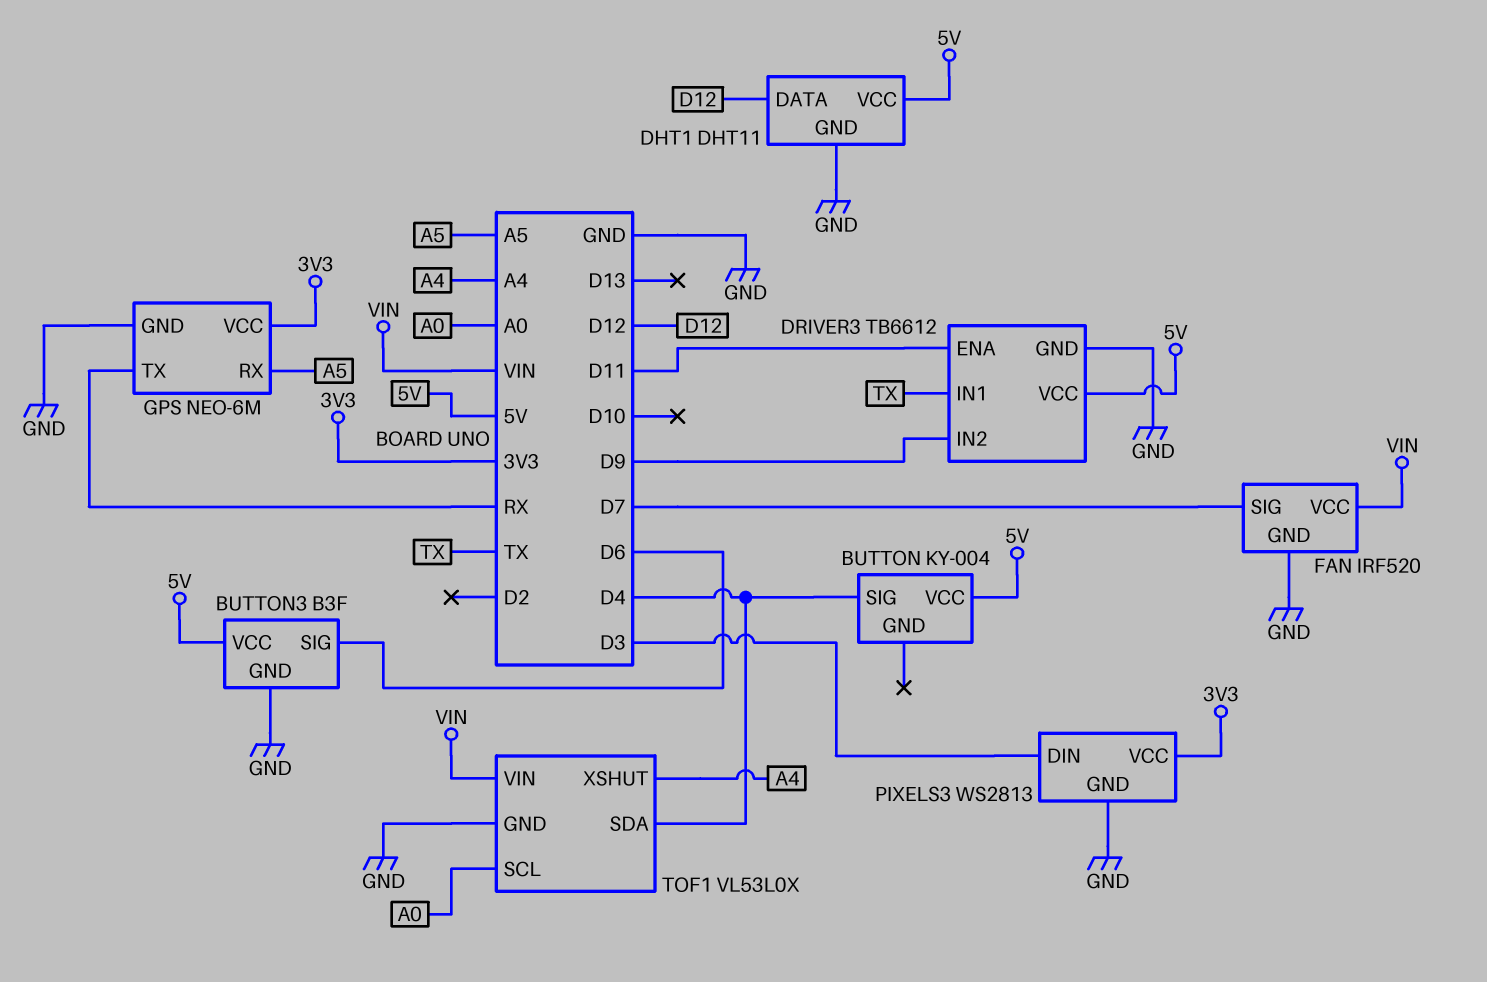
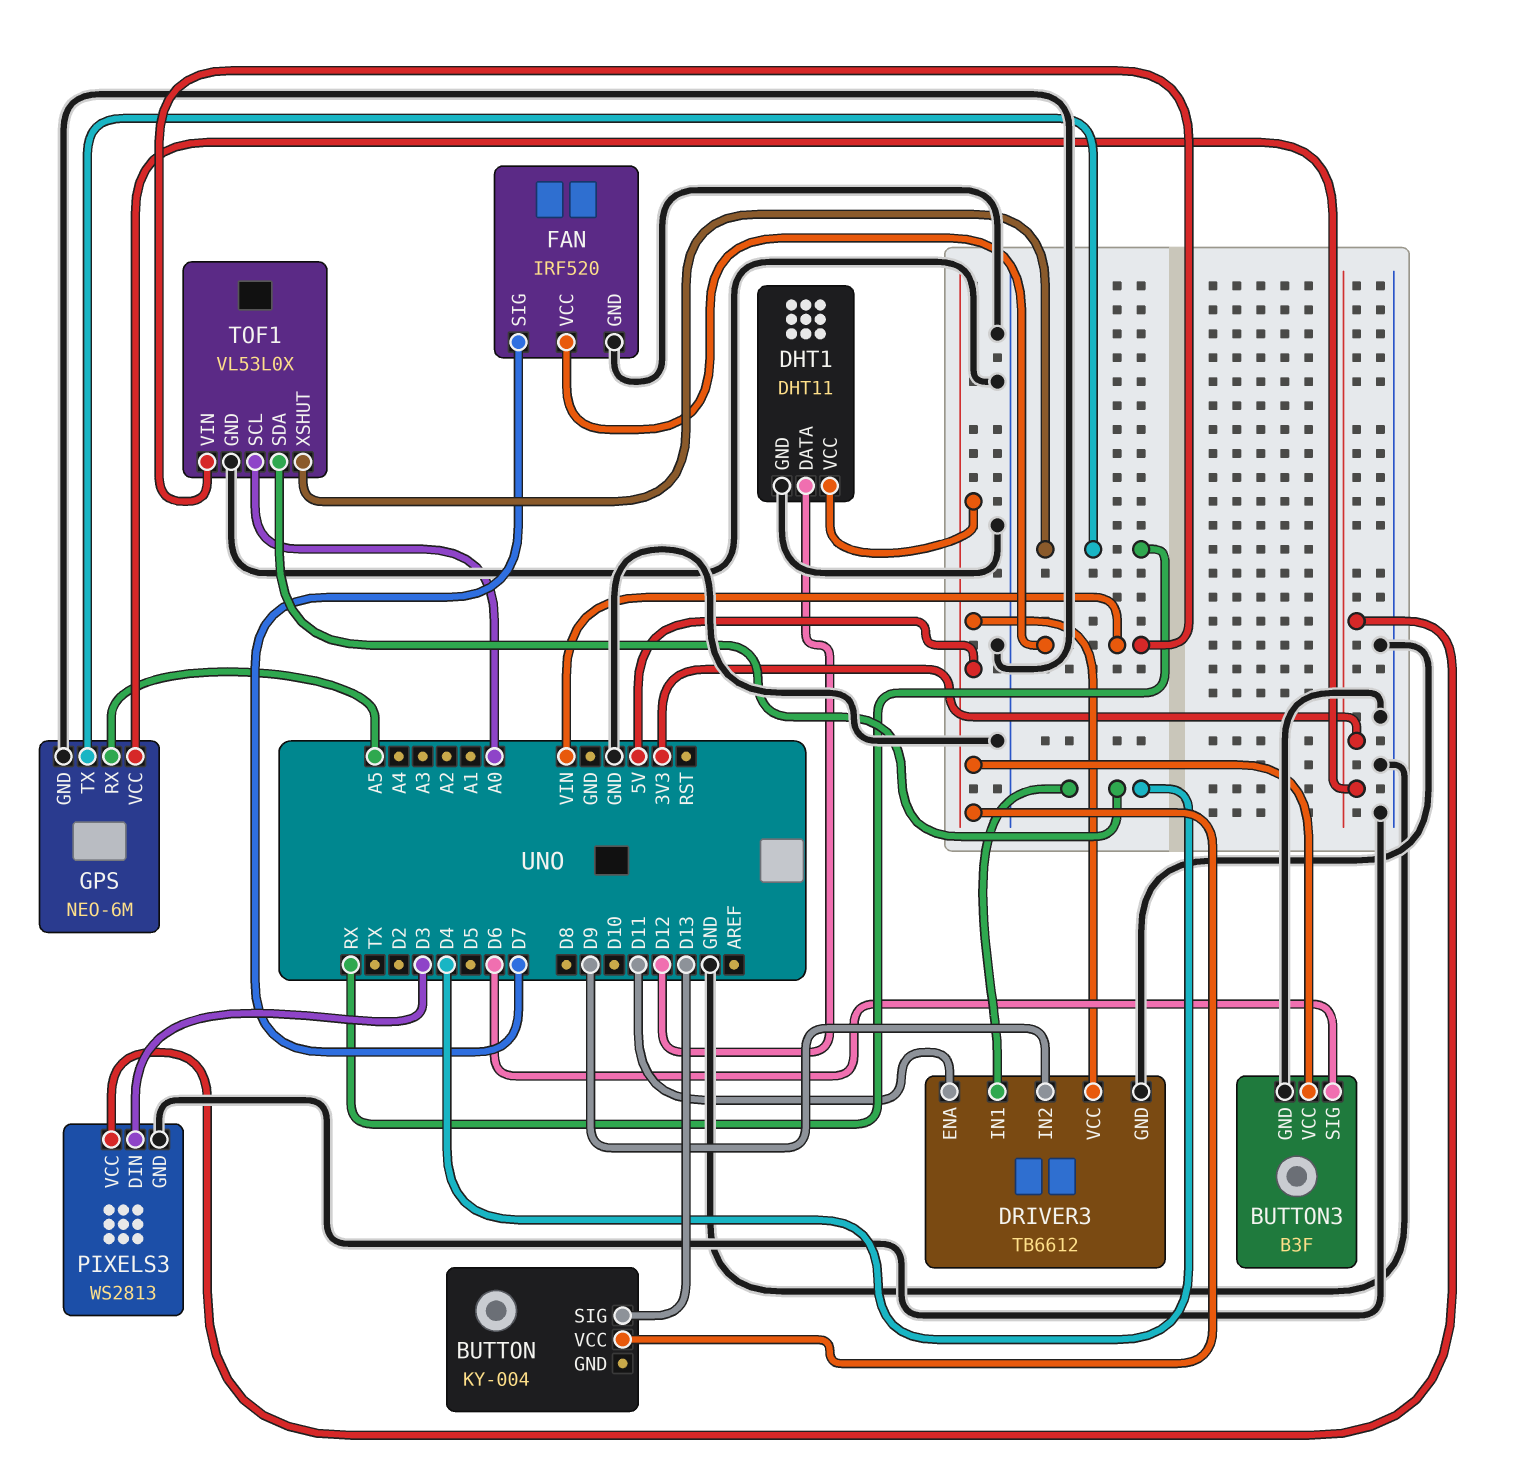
BUTTON pin SIG: D4 -> D13
DRIVER3 pin IN1: TX -> D4
TOF1 pin XSHUT: A4 -> RX

